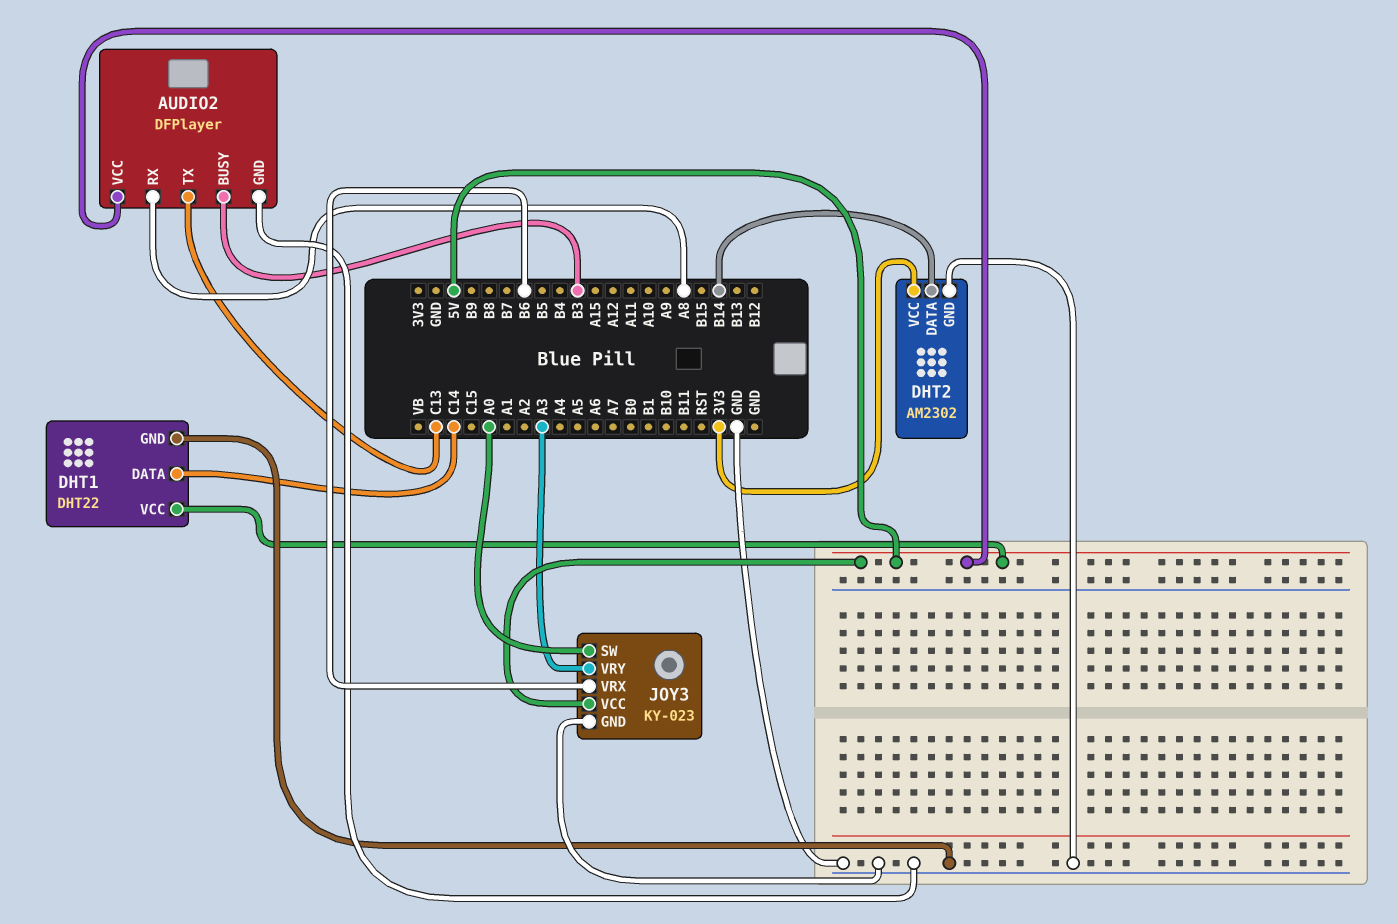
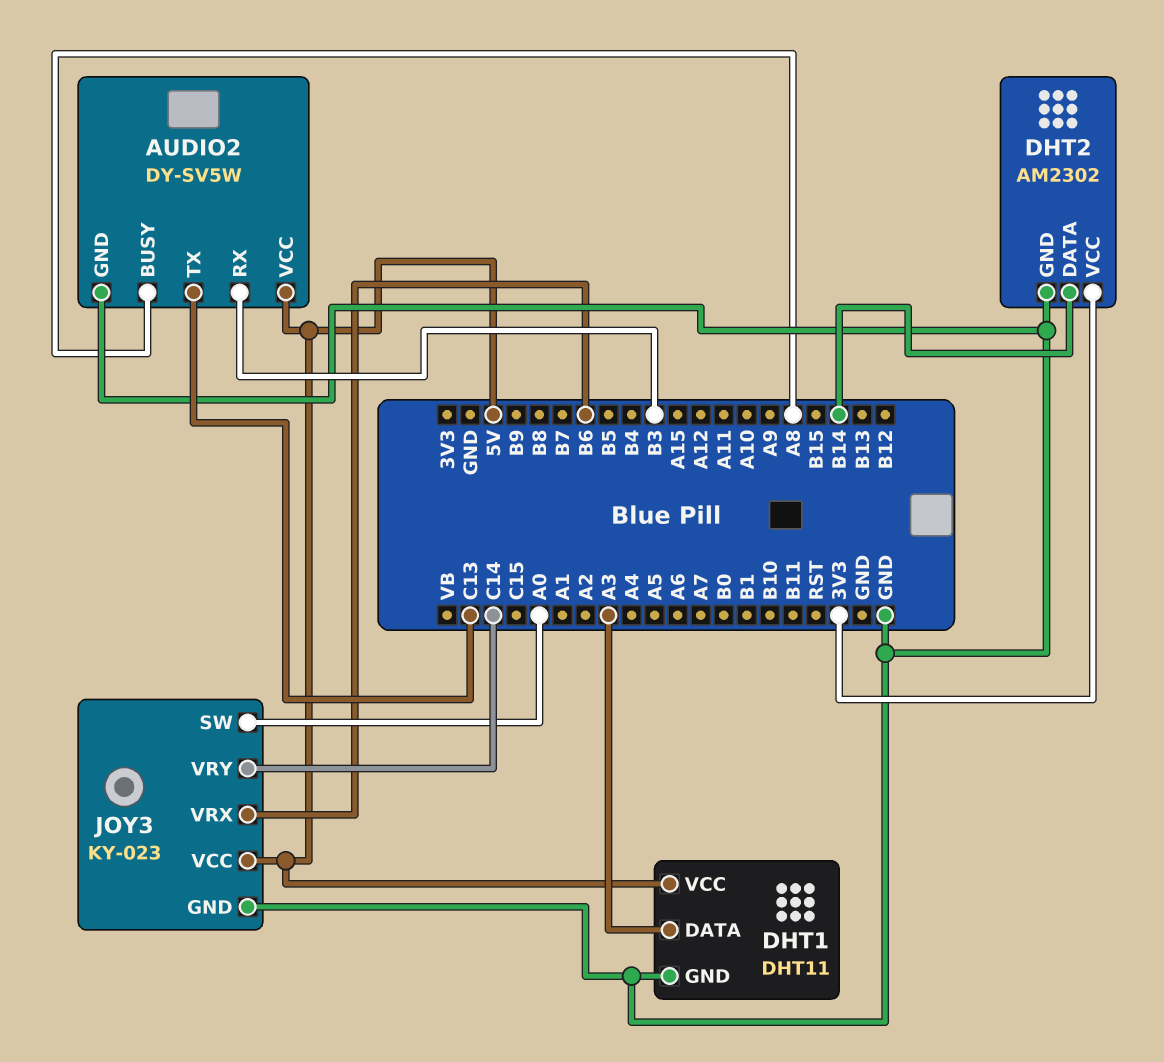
AUDIO2: DFPlayer -> DY-SV5W
AUDIO2 pin BUSY: B3 -> A8
AUDIO2 pin RX: A8 -> B3
DHT1: DHT22 -> DHT11
DHT1 pin DATA: C14 -> A3
JOY3 pin VRY: A3 -> C14

